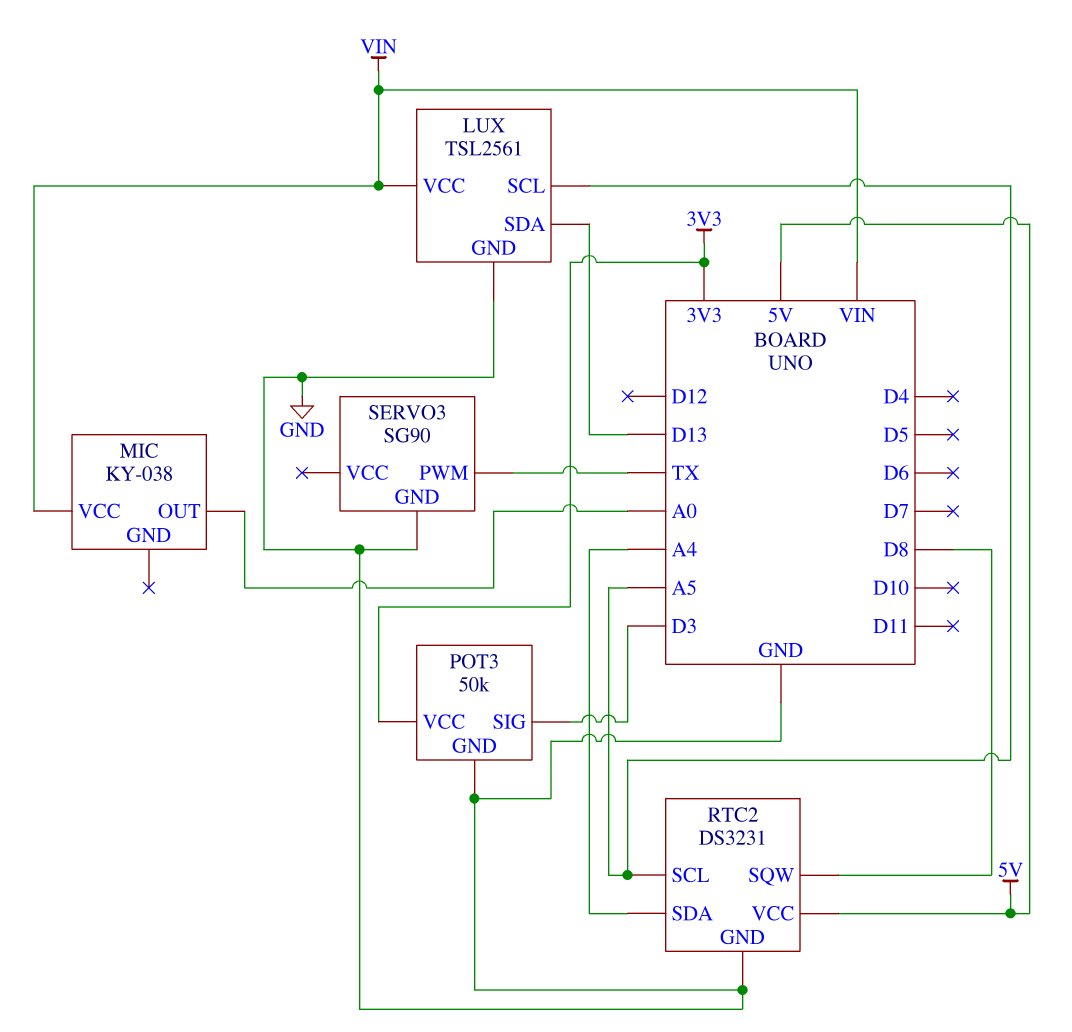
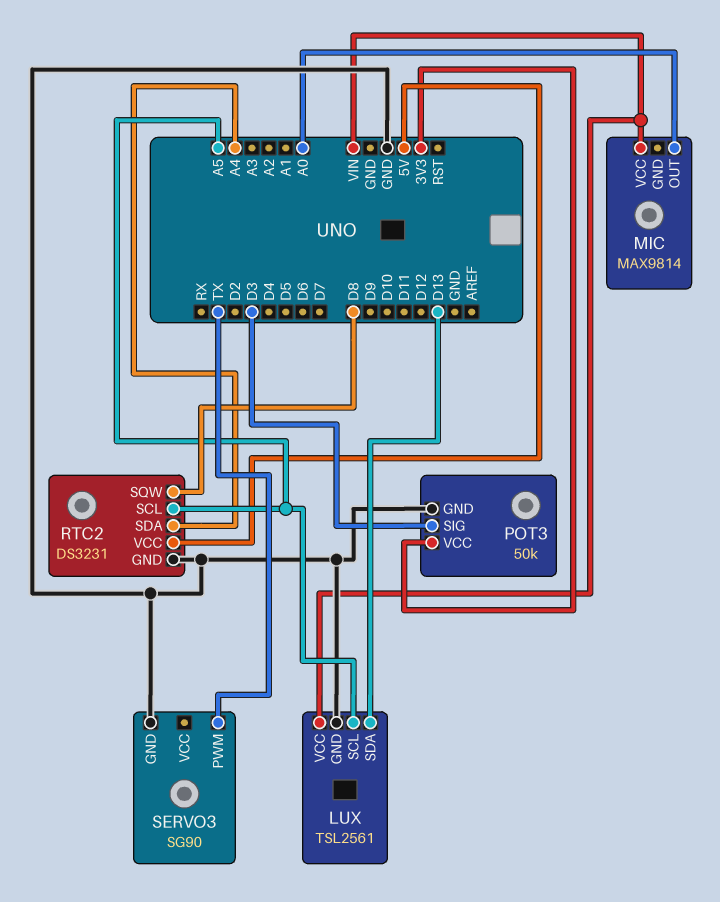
MIC: KY-038 -> MAX9814

